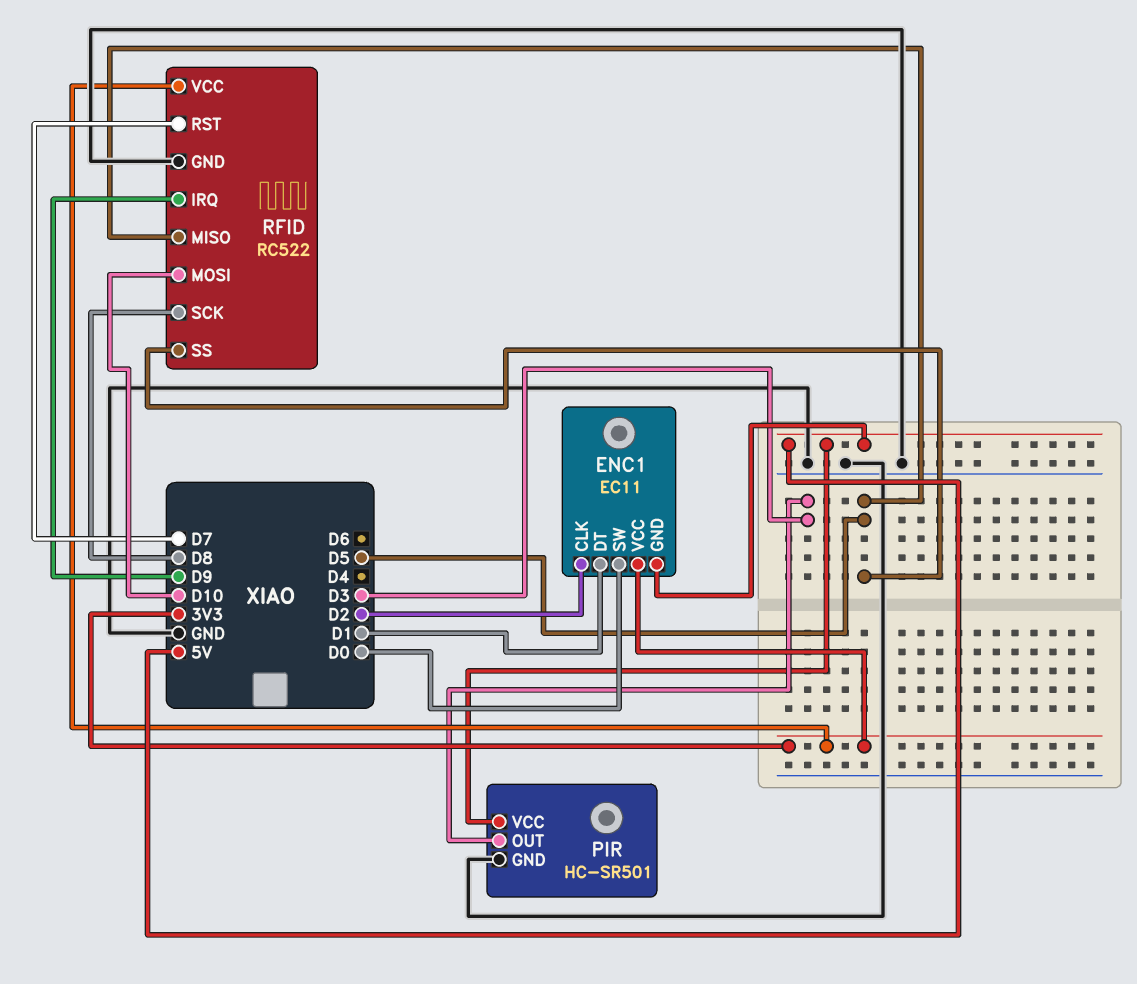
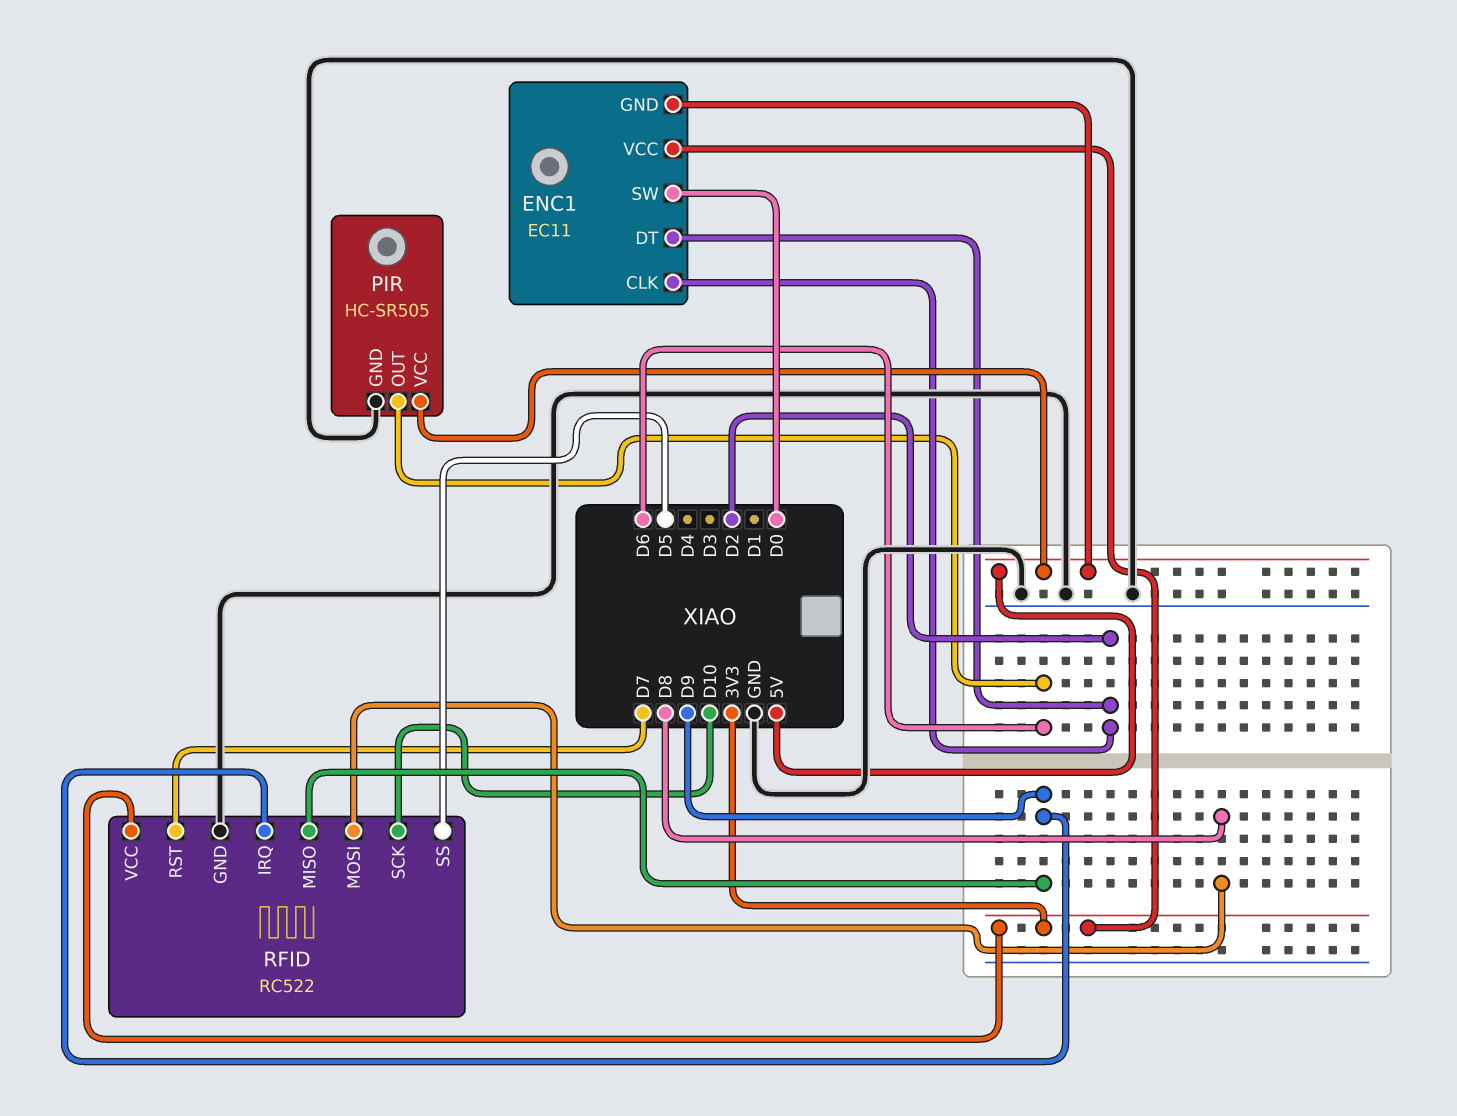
ENC1 pin DT: D1 -> D2
PIR: HC-SR501 -> HC-SR505
PIR pin OUT: D3 -> D6
RFID pin MISO: D5 -> D9
RFID pin MOSI: D10 -> D8
RFID pin SCK: D8 -> D10

